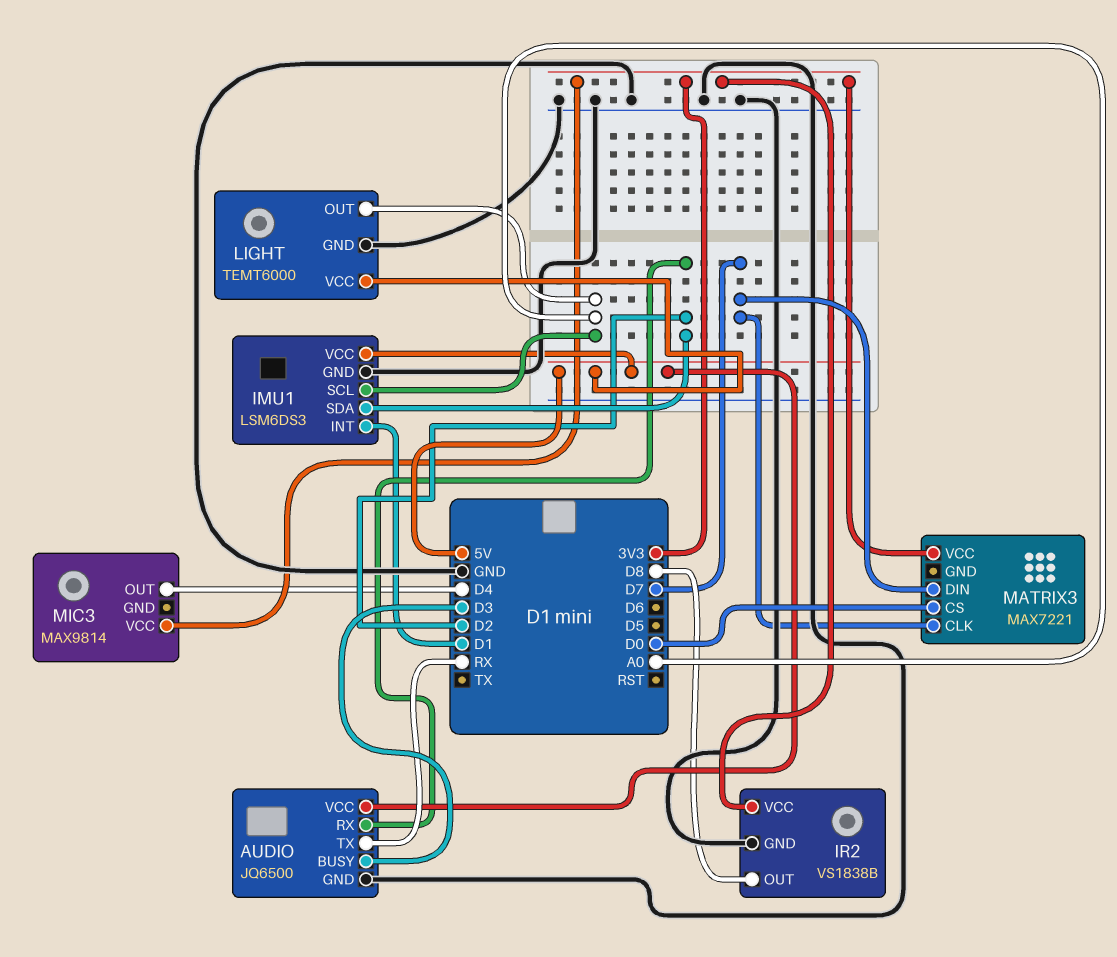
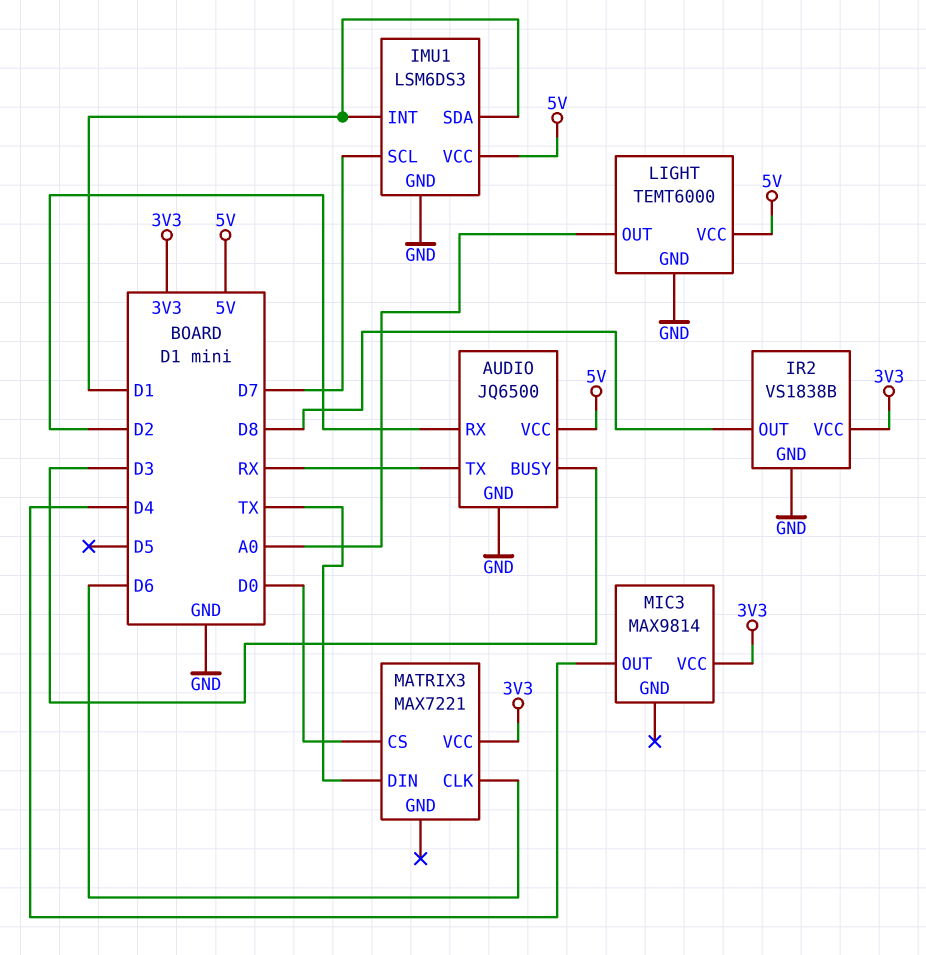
IMU1 pin SCL: A0 -> D7
IMU1 pin SDA: D2 -> D1
MATRIX3 pin CLK: D7 -> D6
MATRIX3 pin DIN: D7 -> TX

